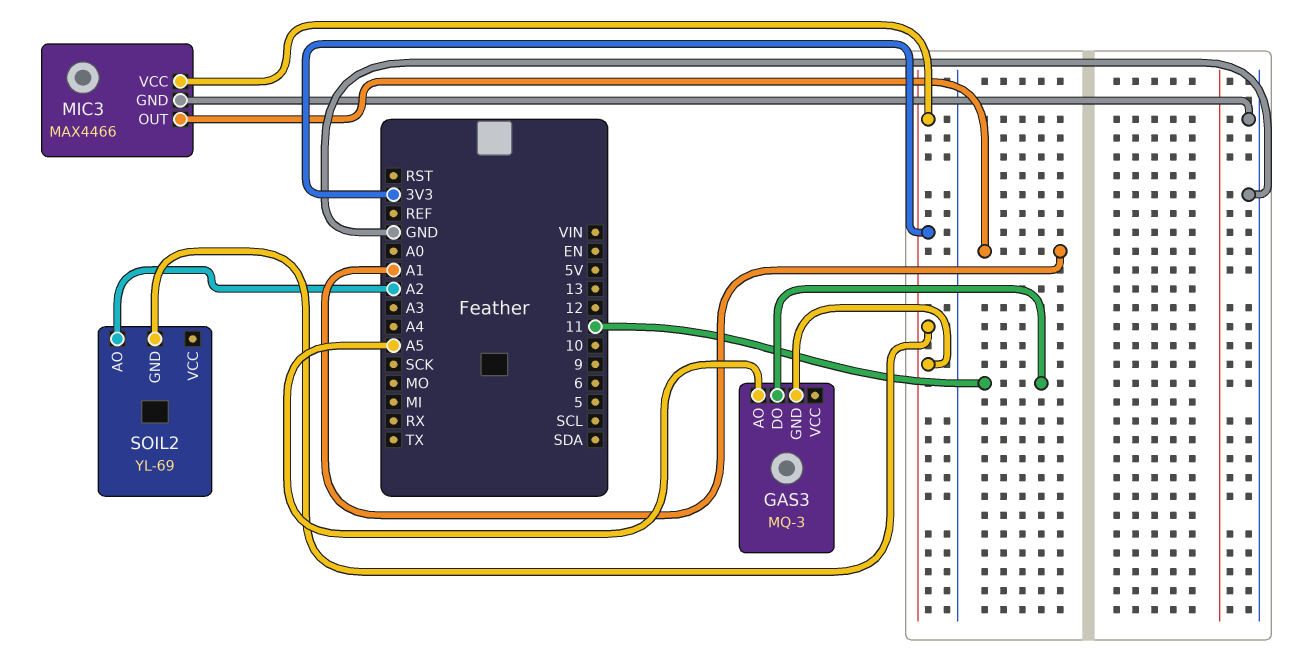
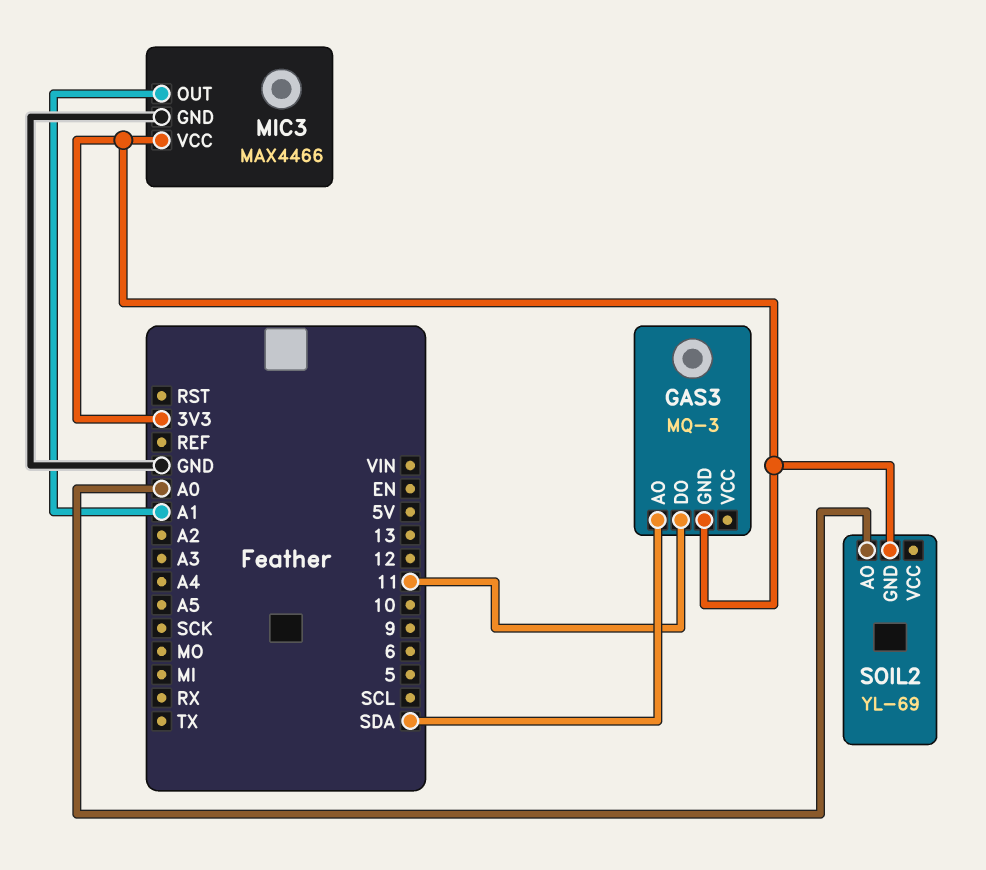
GAS3 pin AO: A5 -> SDA
SOIL2 pin AO: A2 -> A0

